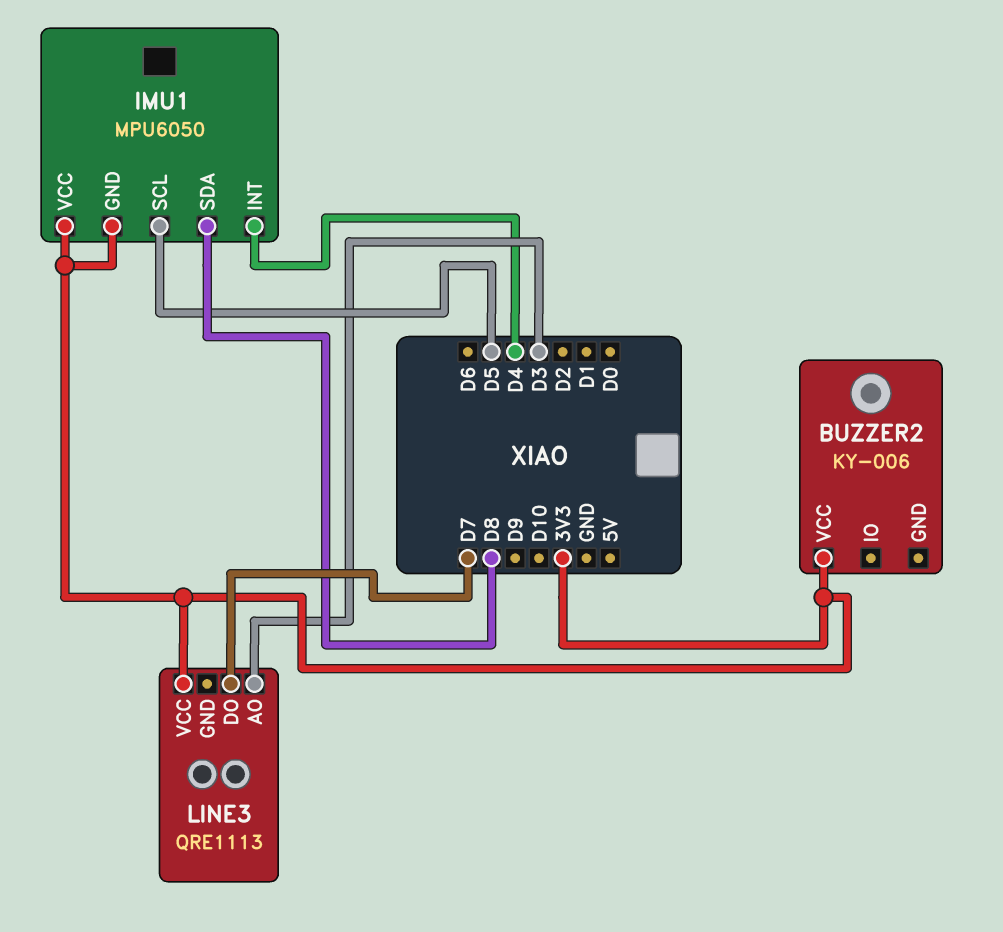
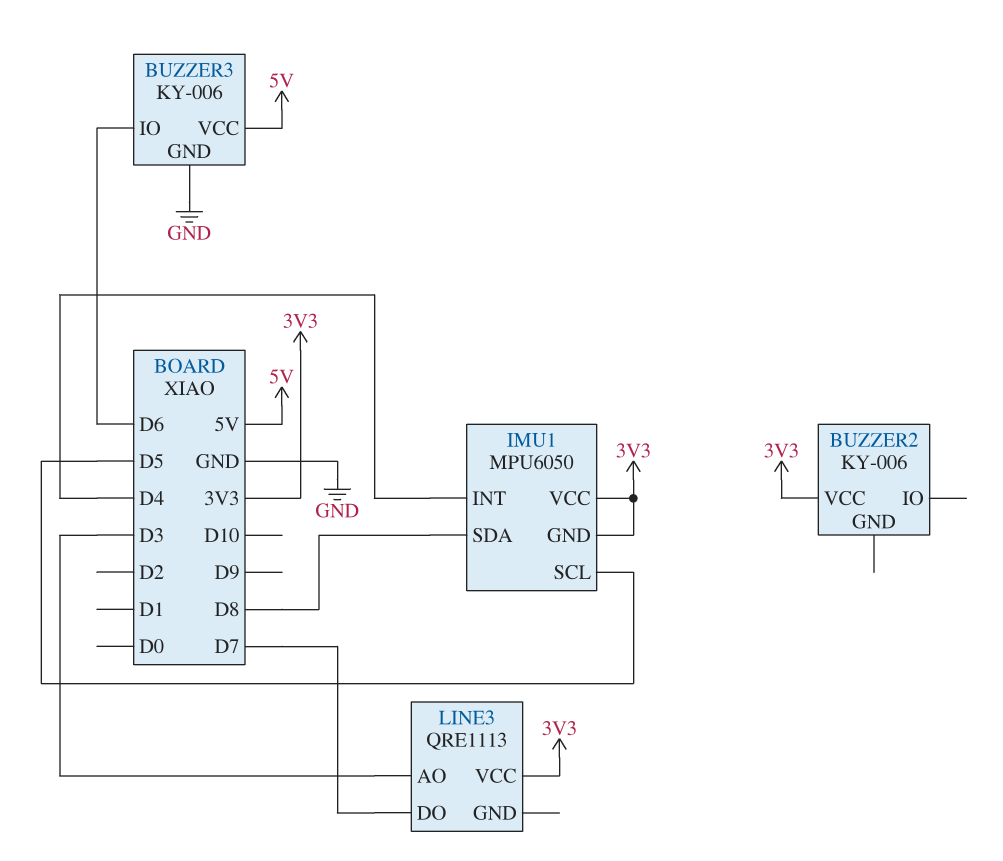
BUZZER3: none -> KY-006
BUZZER3 pin GND: none -> GND
BUZZER3 pin IO: none -> D6
BUZZER3 pin VCC: none -> 5V

